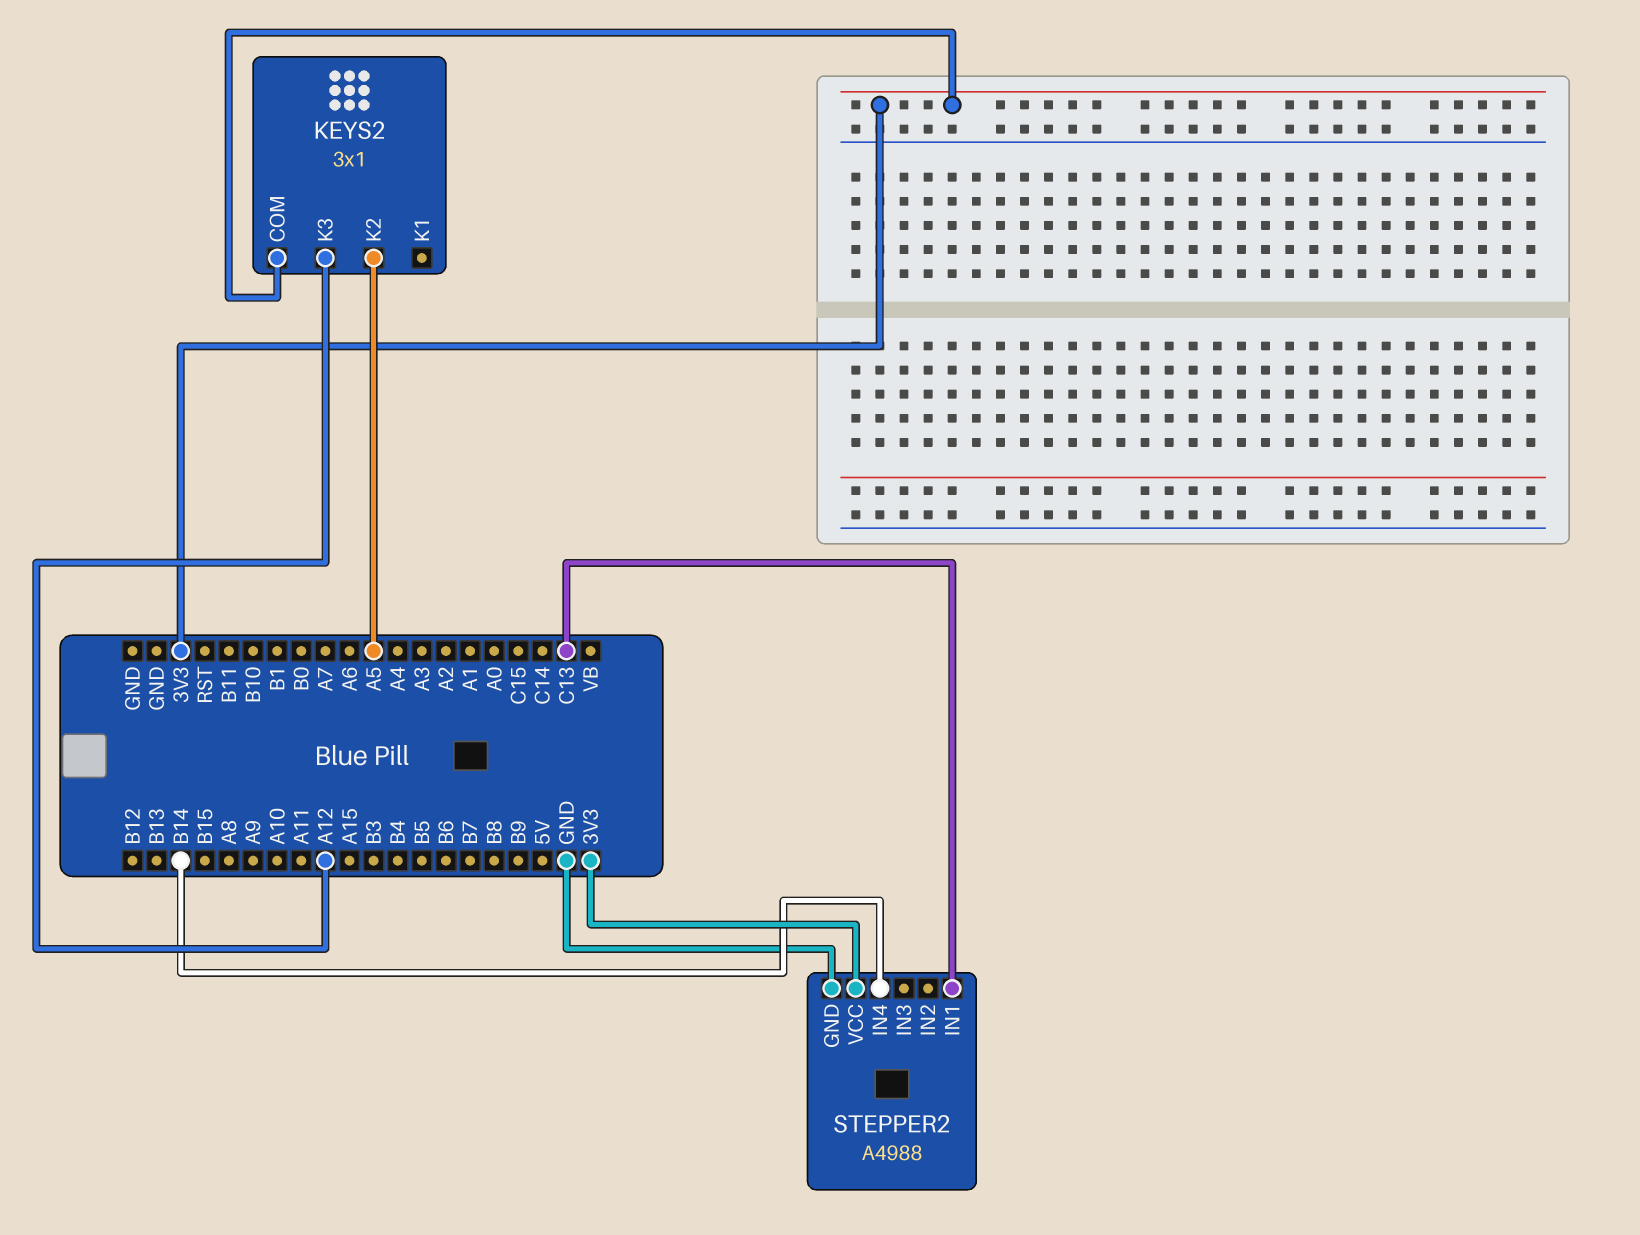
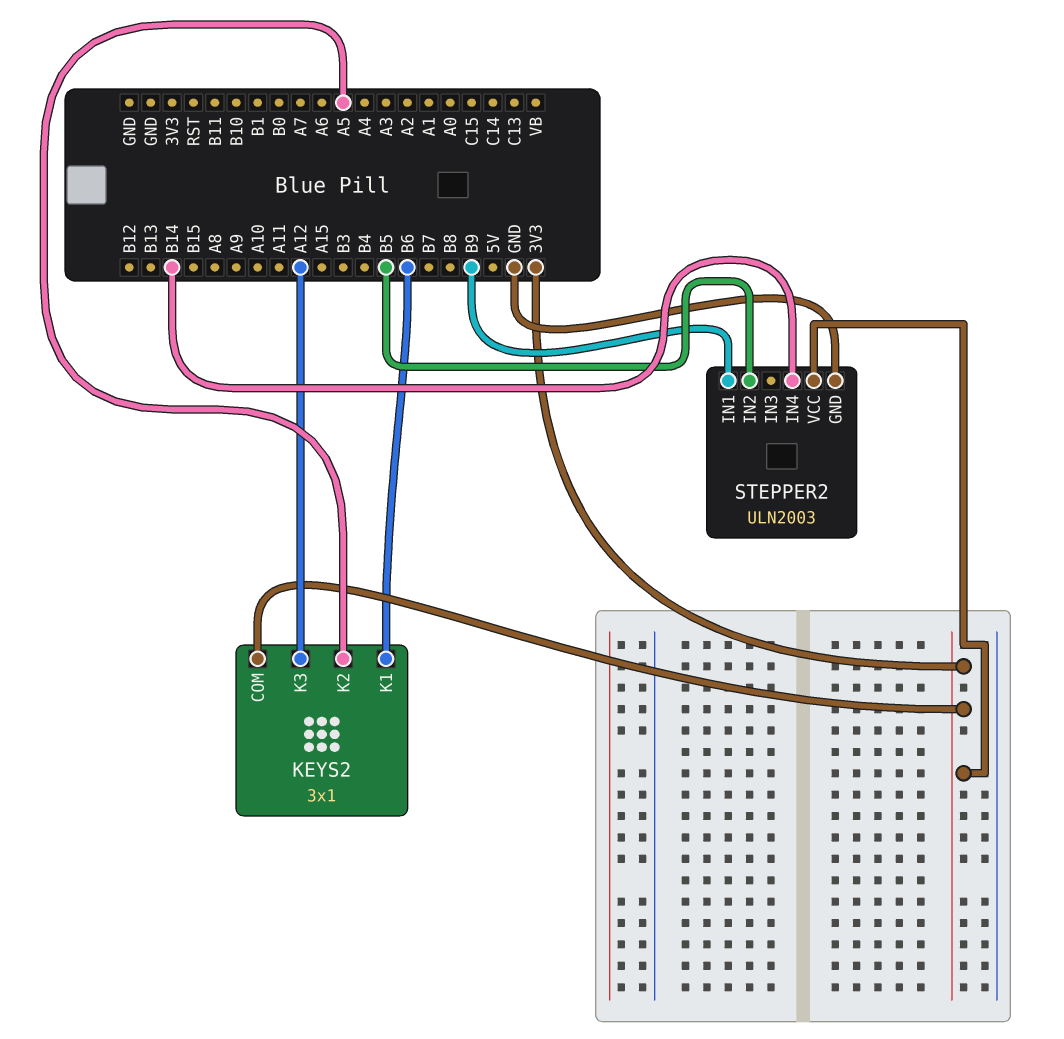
KEYS2 pin K1: none -> B6
STEPPER2: A4988 -> ULN2003
STEPPER2 pin IN1: C13 -> B9
STEPPER2 pin IN2: none -> B5

